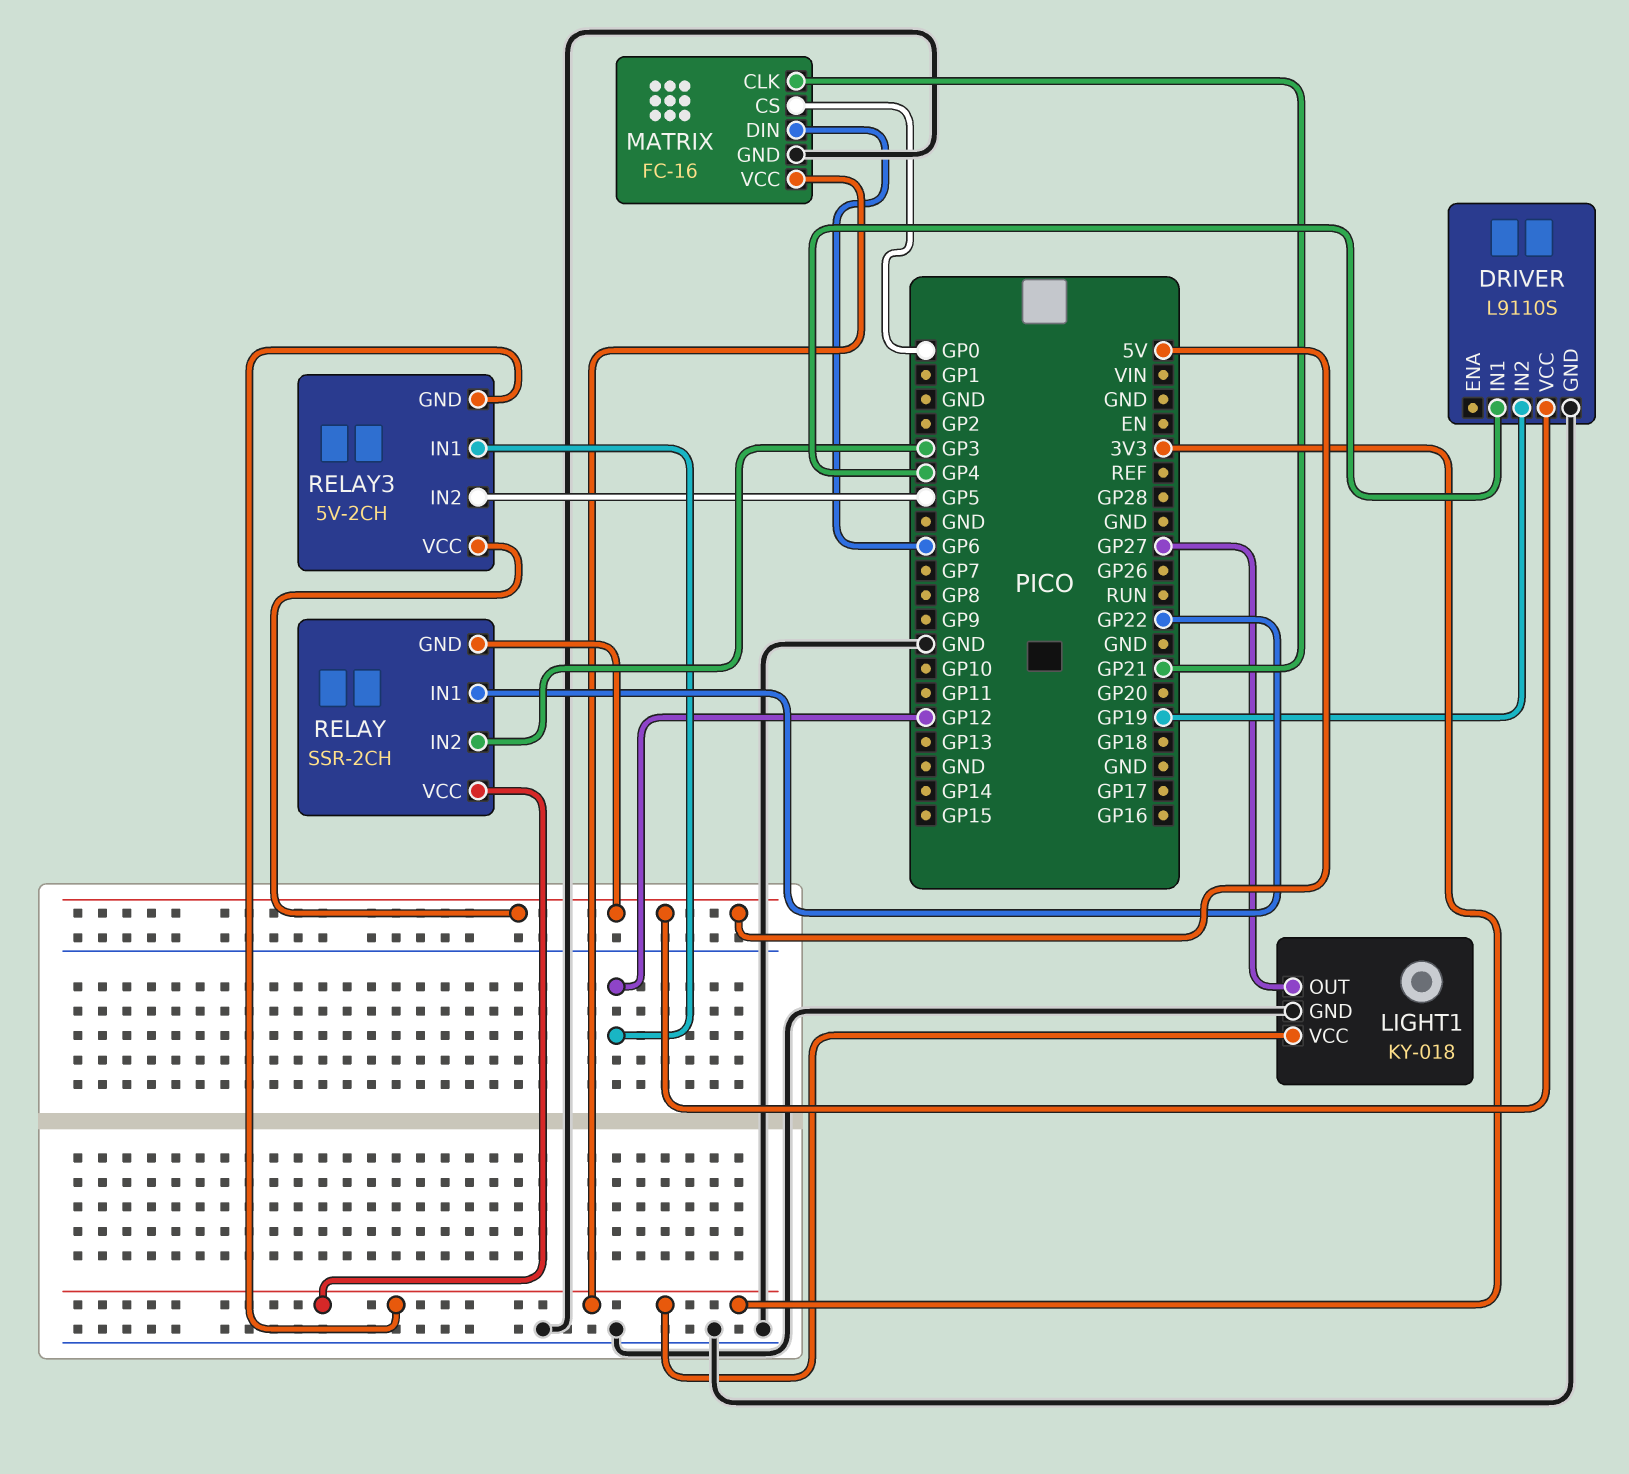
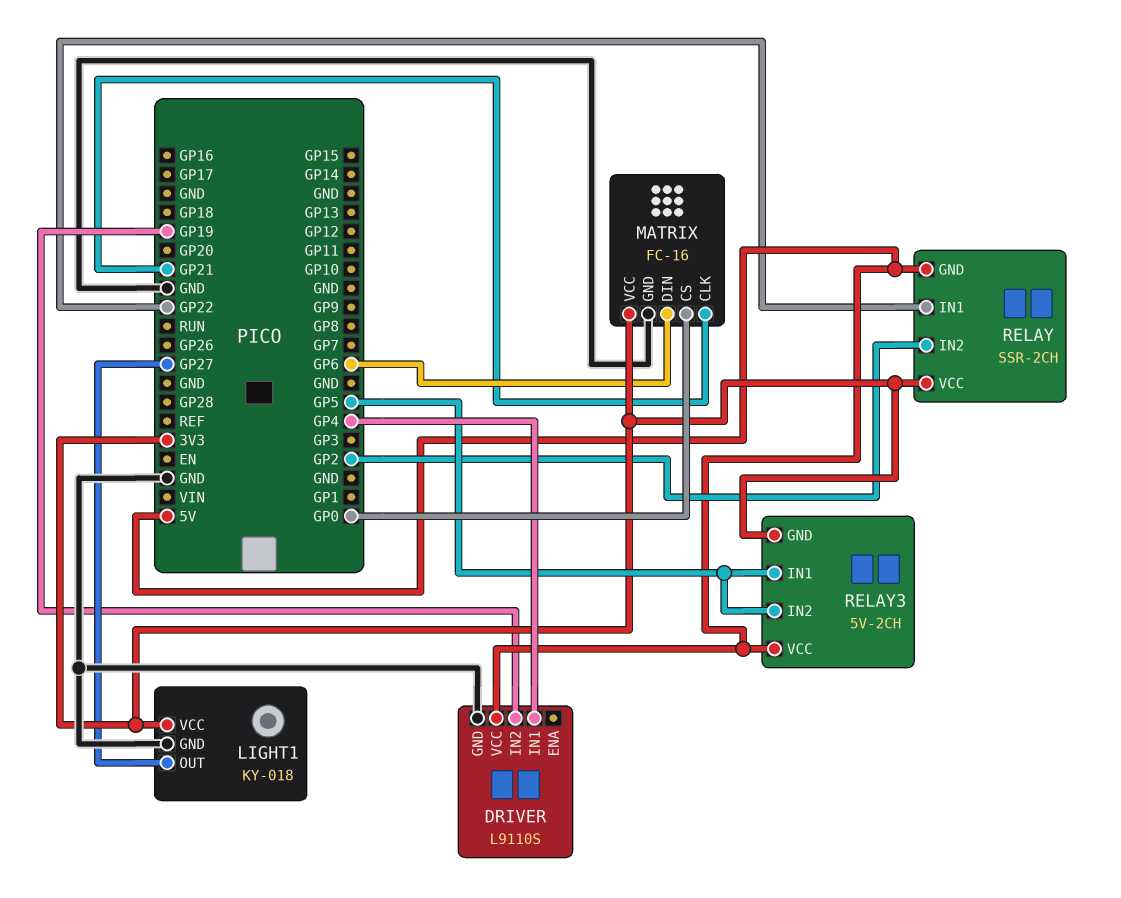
RELAY pin IN2: GP3 -> GP2
RELAY3 pin IN1: GP12 -> GP5

